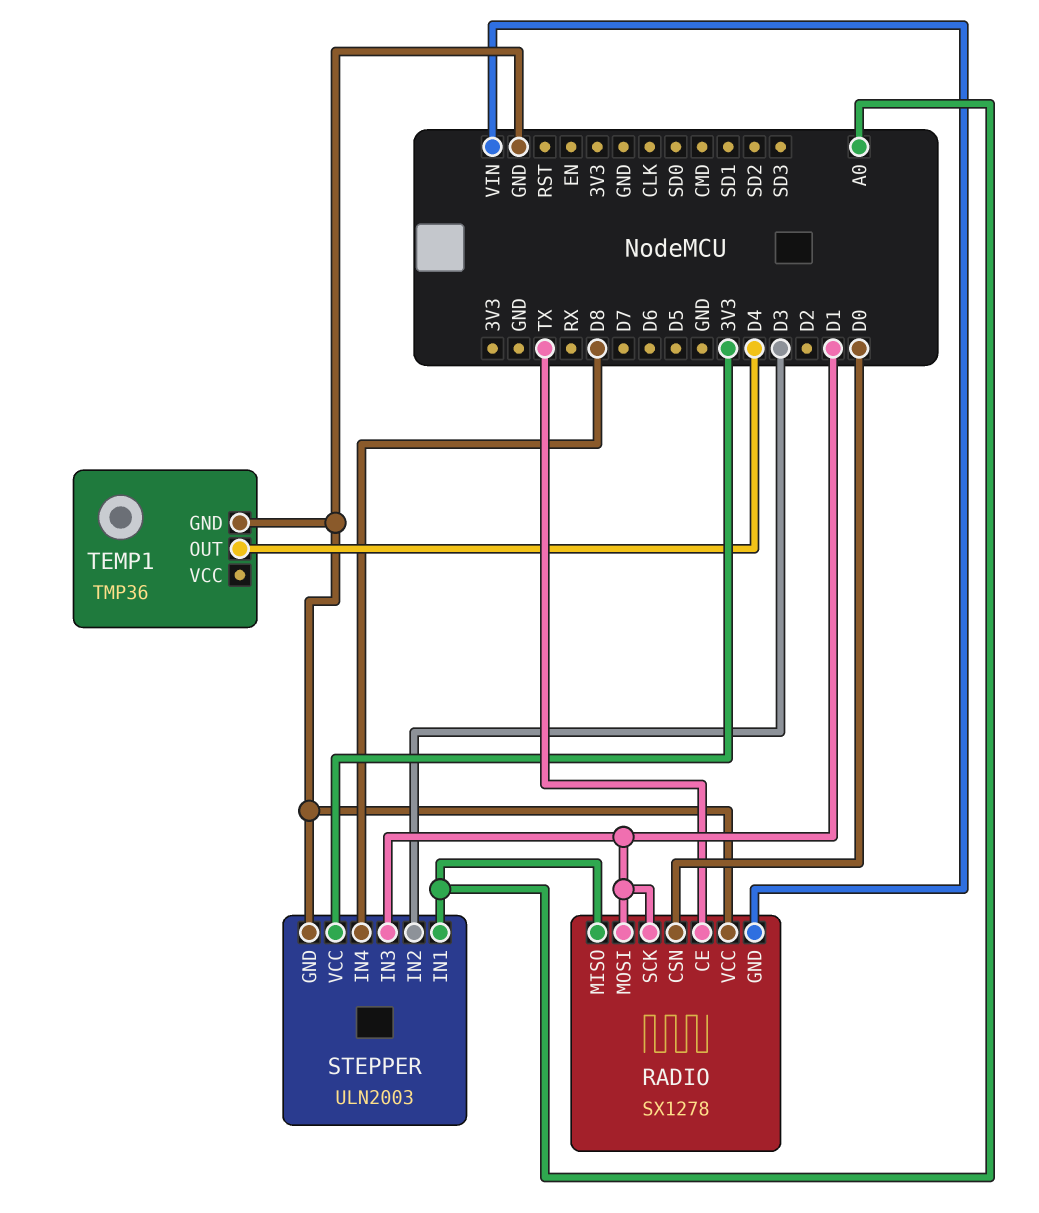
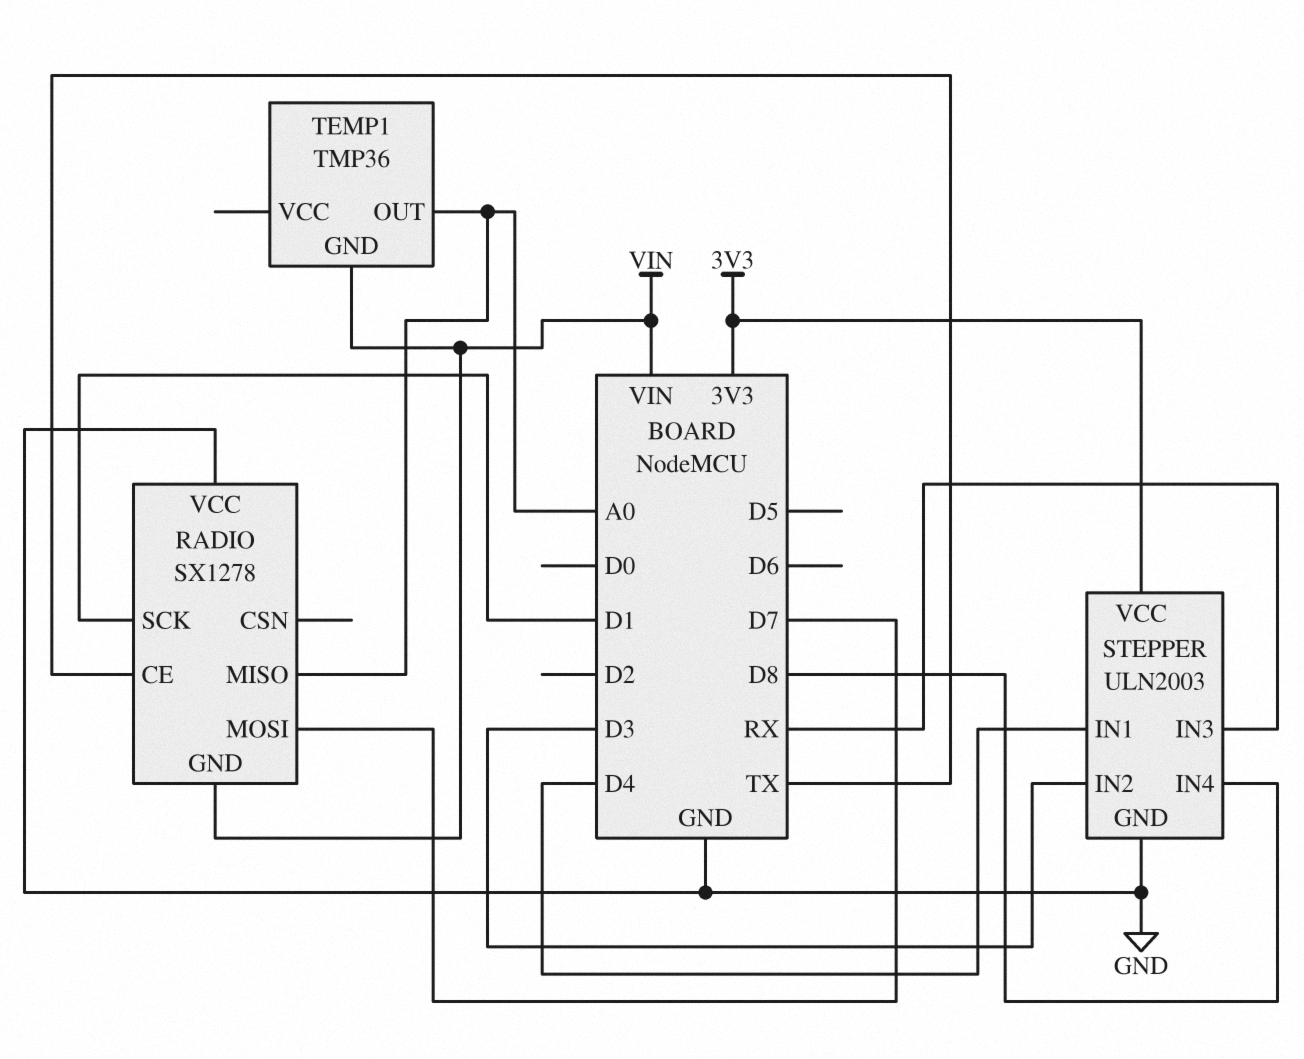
RADIO pin CSN: D0 -> none
RADIO pin MOSI: D1 -> D7
STEPPER pin IN1: A0 -> D4
STEPPER pin IN3: D1 -> RX
TEMP1 pin GND: GND -> VIN
TEMP1 pin OUT: D4 -> A0

